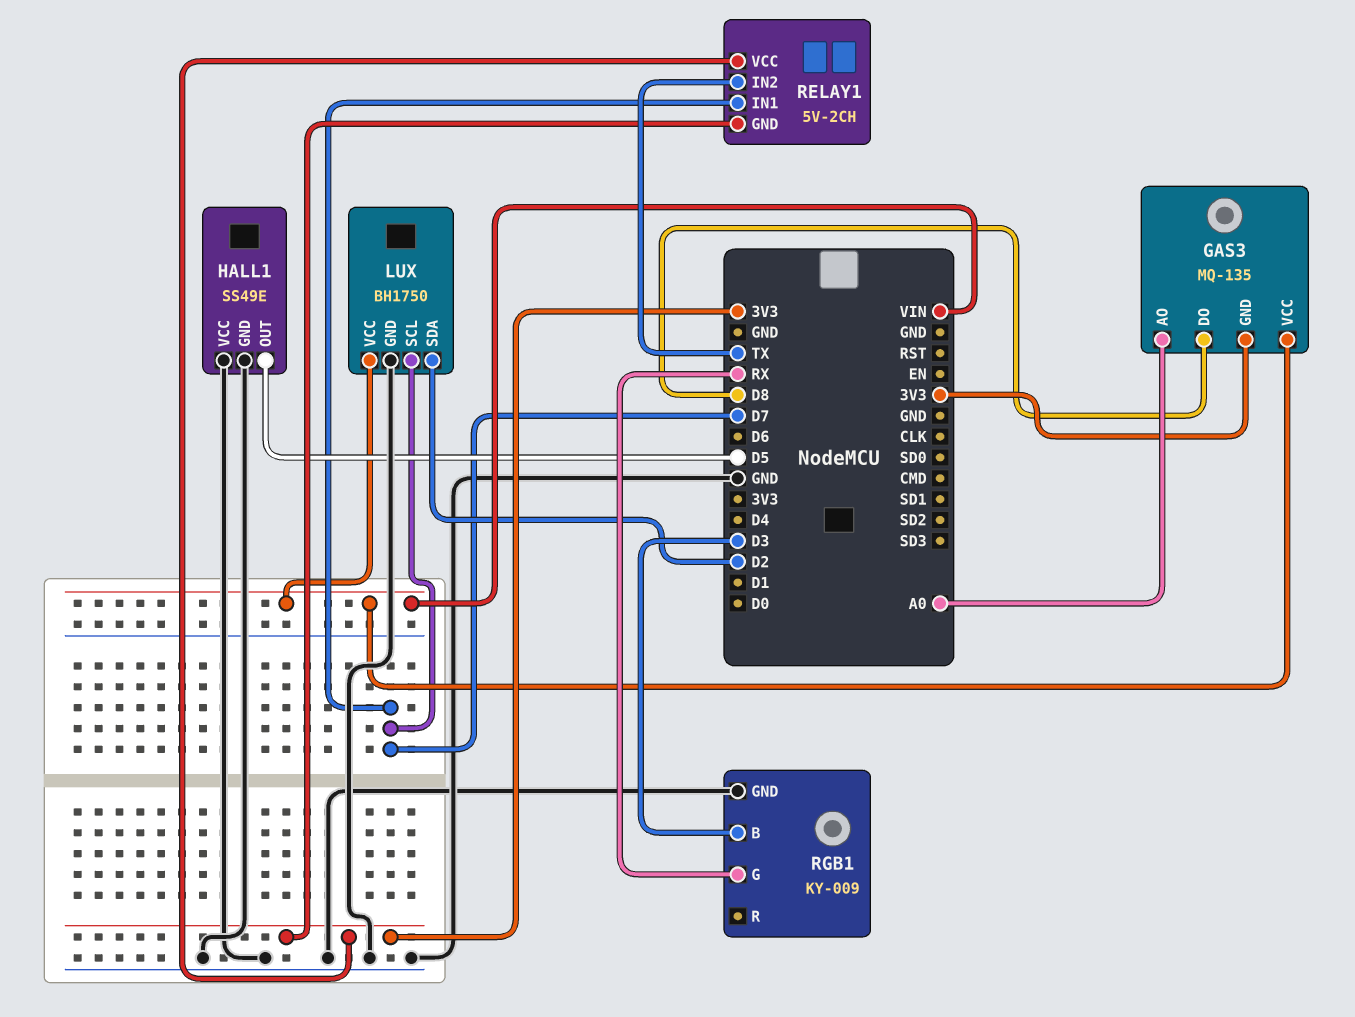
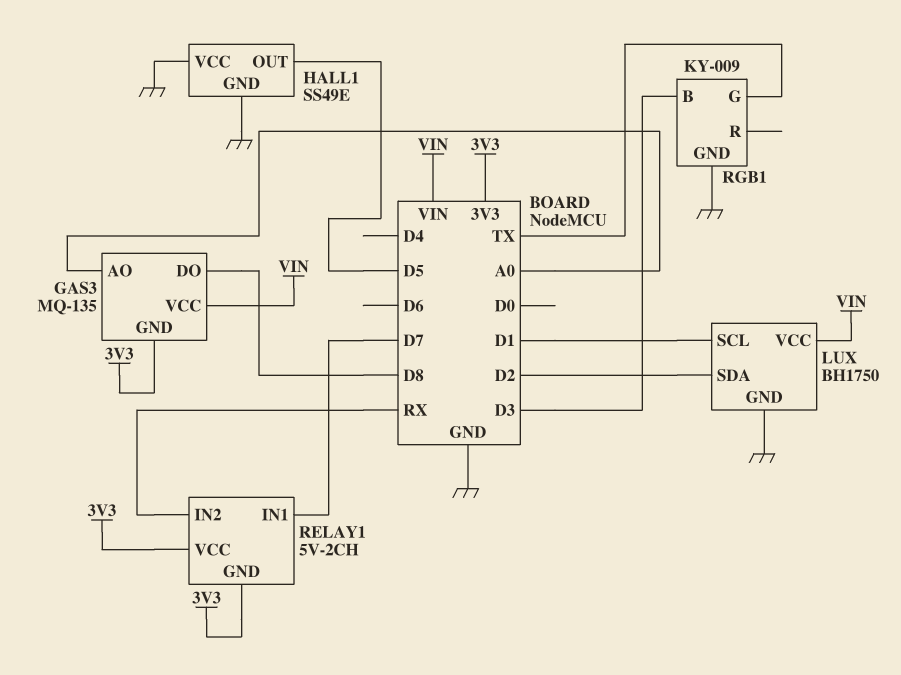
LUX pin SCL: D7 -> D1
RELAY1 pin IN2: TX -> RX
RGB1 pin G: RX -> TX

